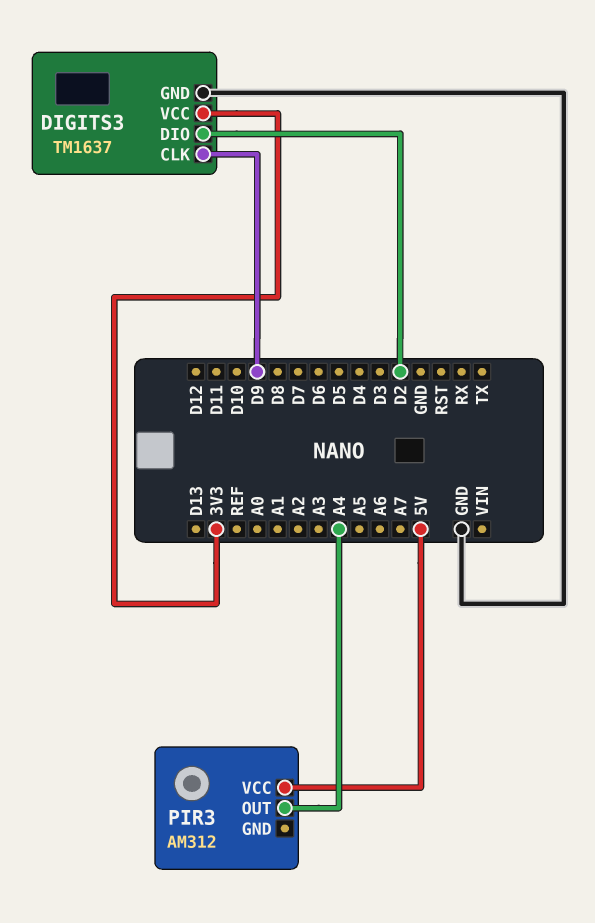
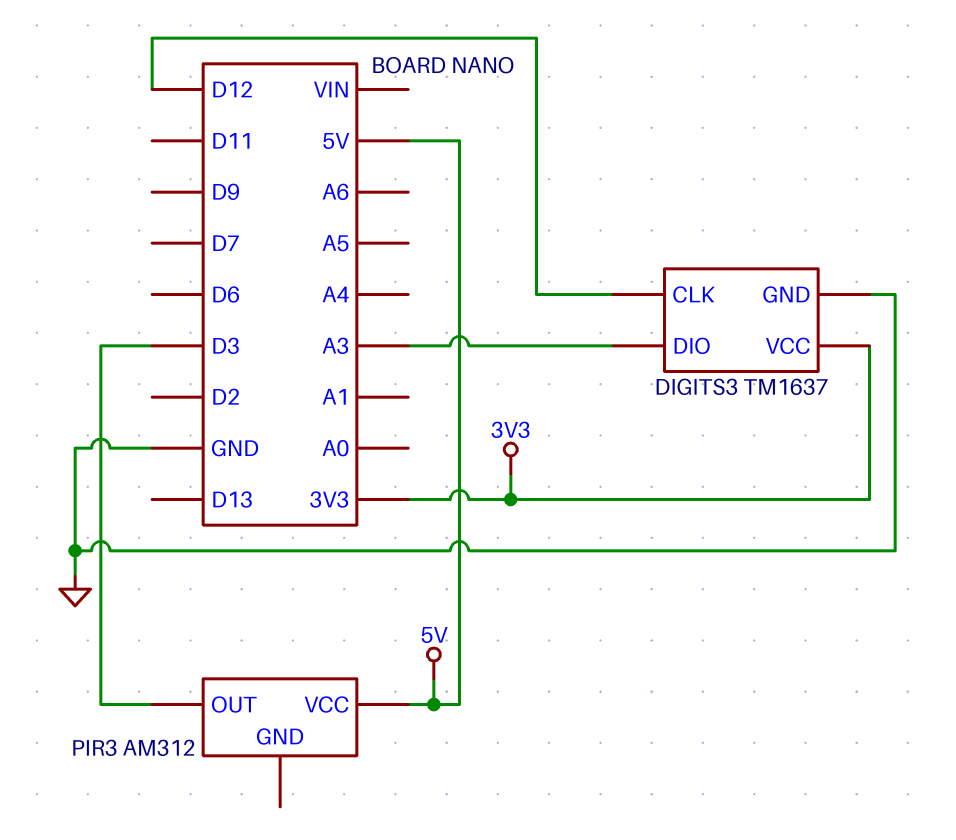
DIGITS3 pin CLK: D9 -> D12
DIGITS3 pin DIO: D2 -> A3
PIR3 pin OUT: A4 -> D3

